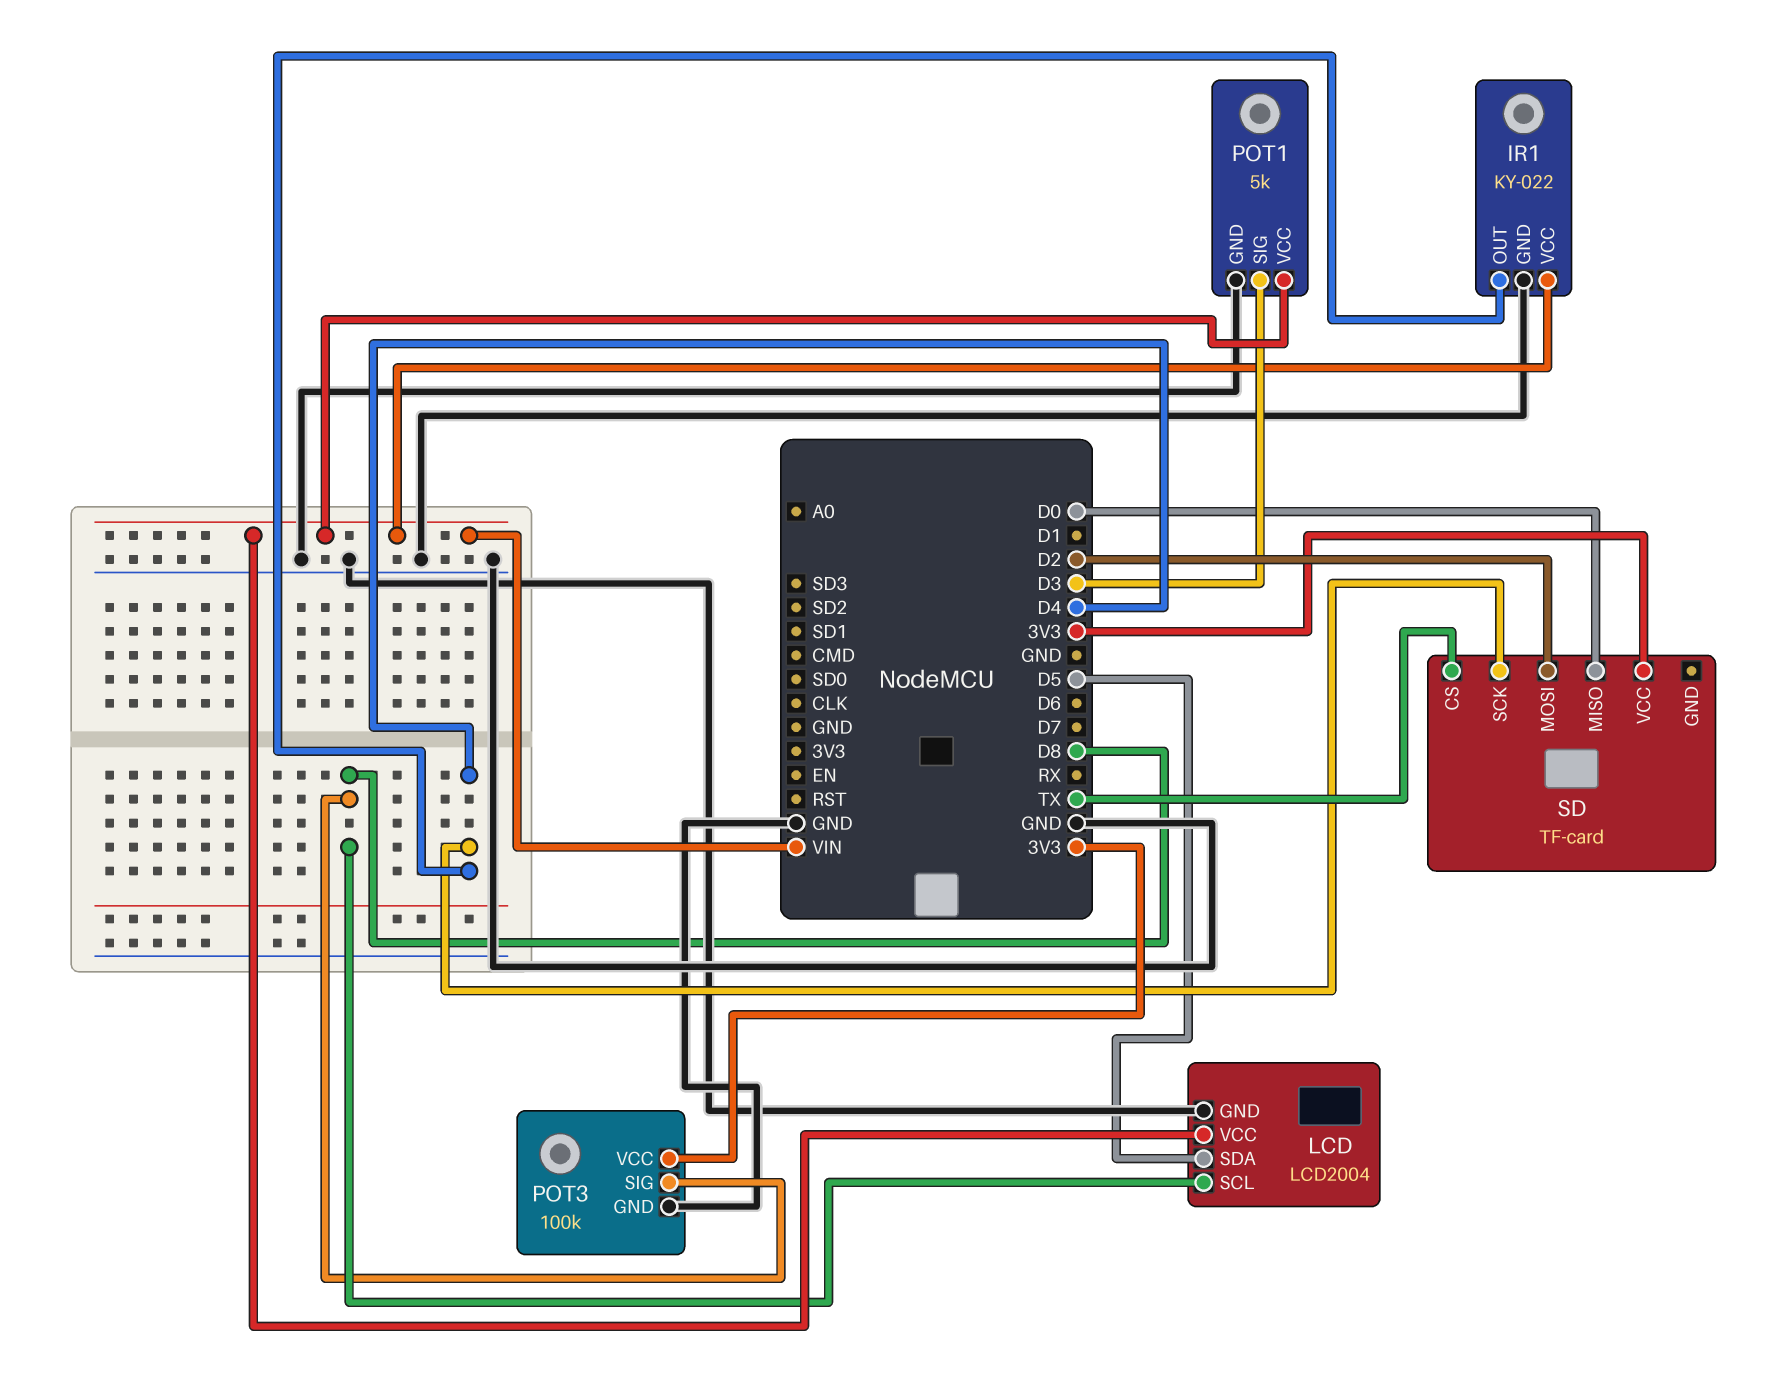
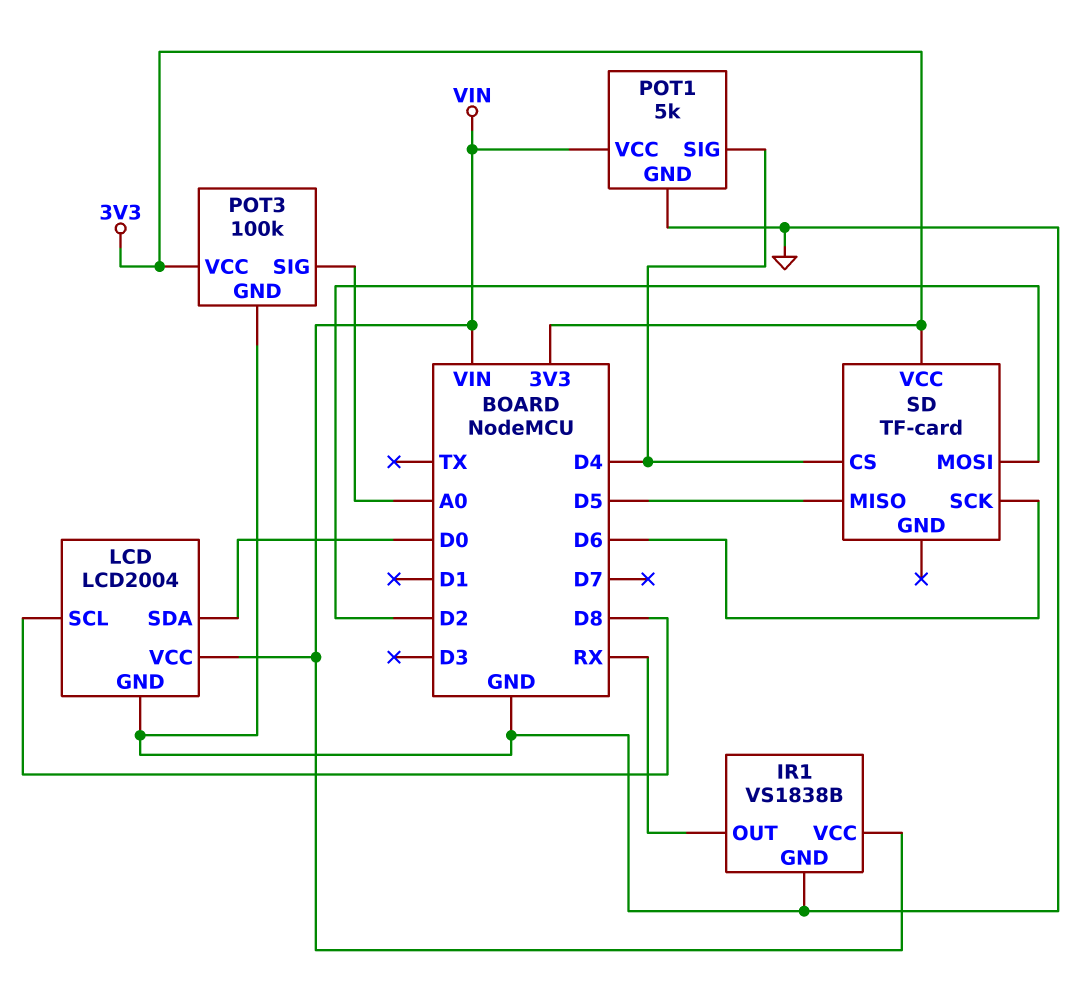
IR1: KY-022 -> VS1838B
IR1 pin OUT: D4 -> RX
LCD pin SDA: D5 -> D0
POT1 pin SIG: D3 -> D4
POT3 pin SIG: D8 -> A0
SD pin CS: TX -> D4
SD pin MISO: D0 -> D5
SD pin SCK: D4 -> D6

